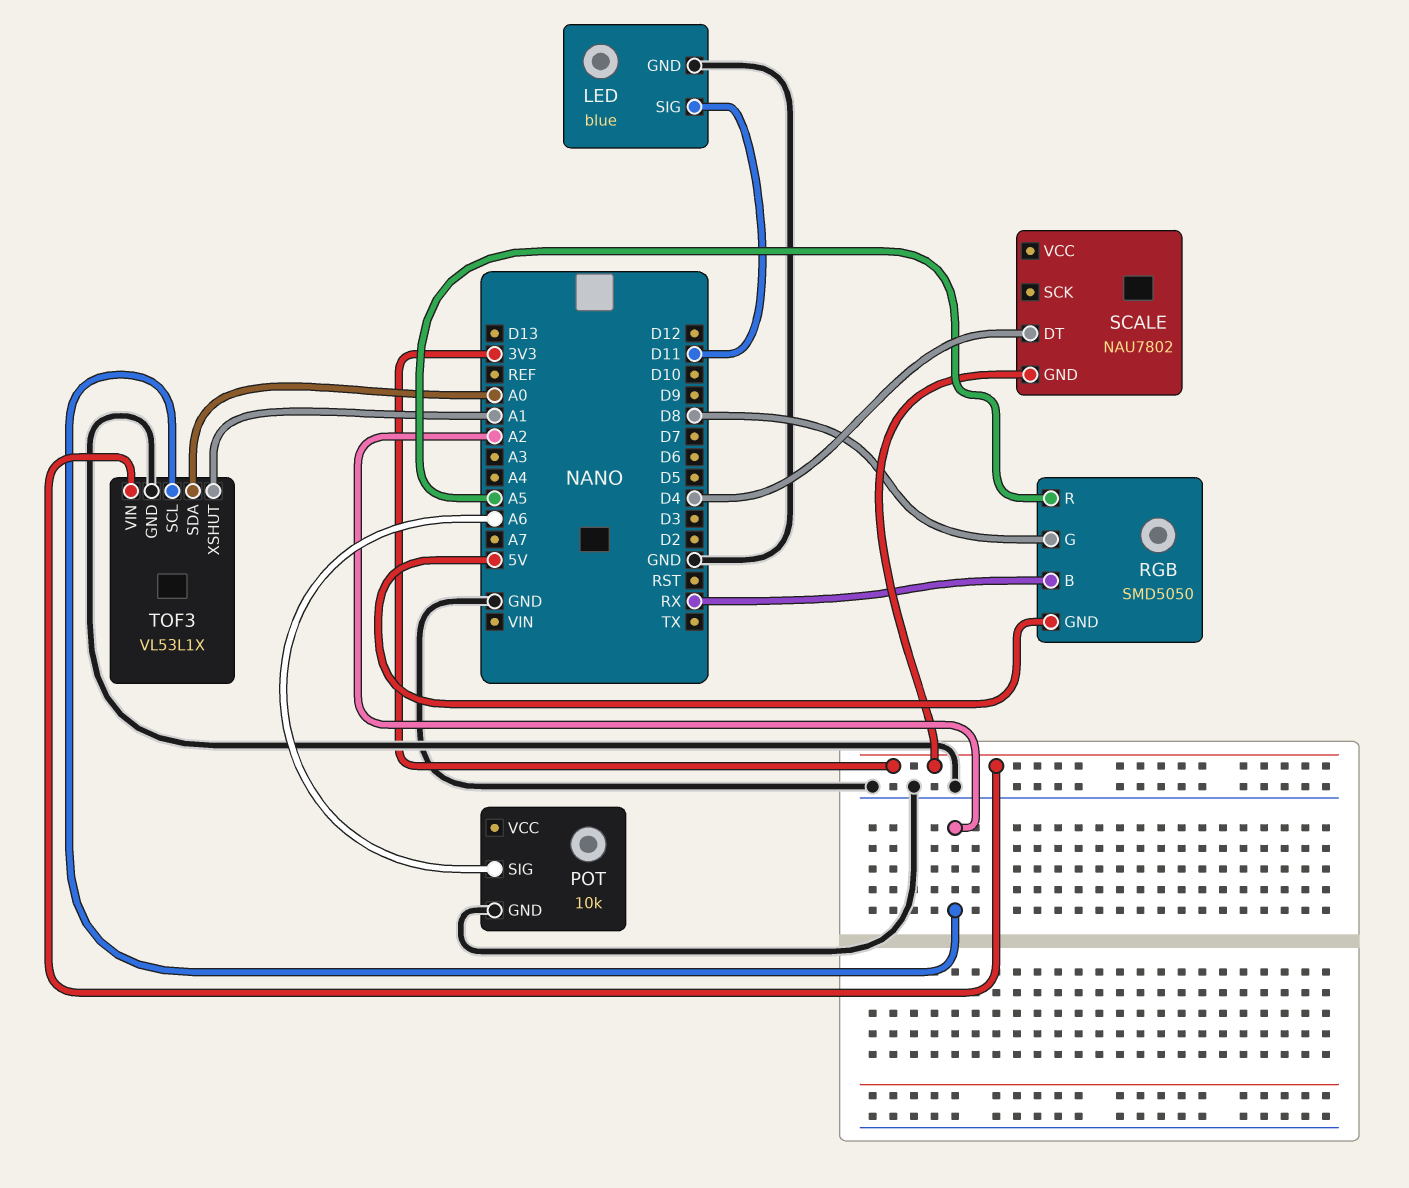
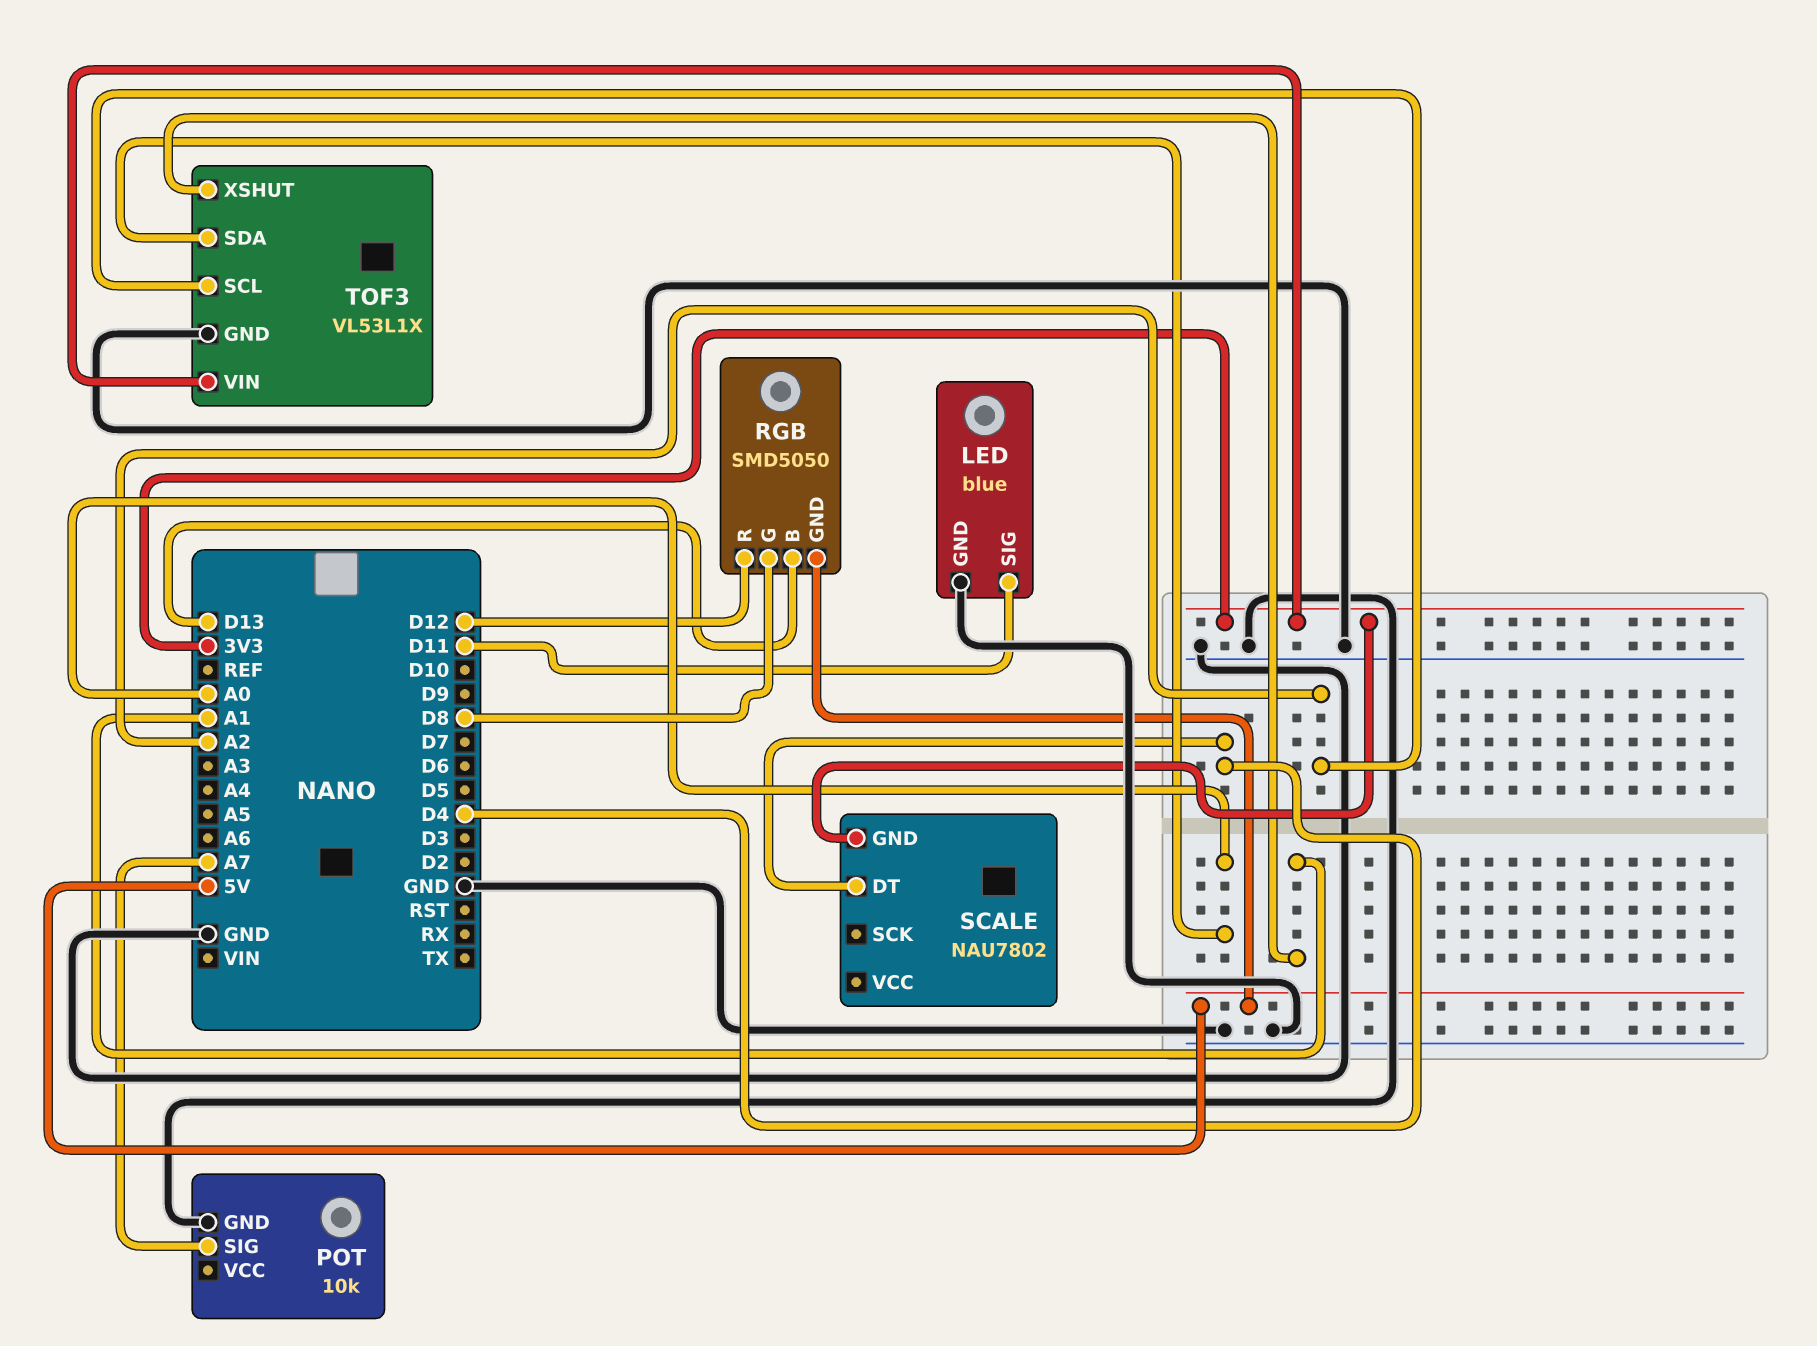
POT pin SIG: A6 -> A7
RGB pin B: RX -> D13
RGB pin R: A5 -> D12

